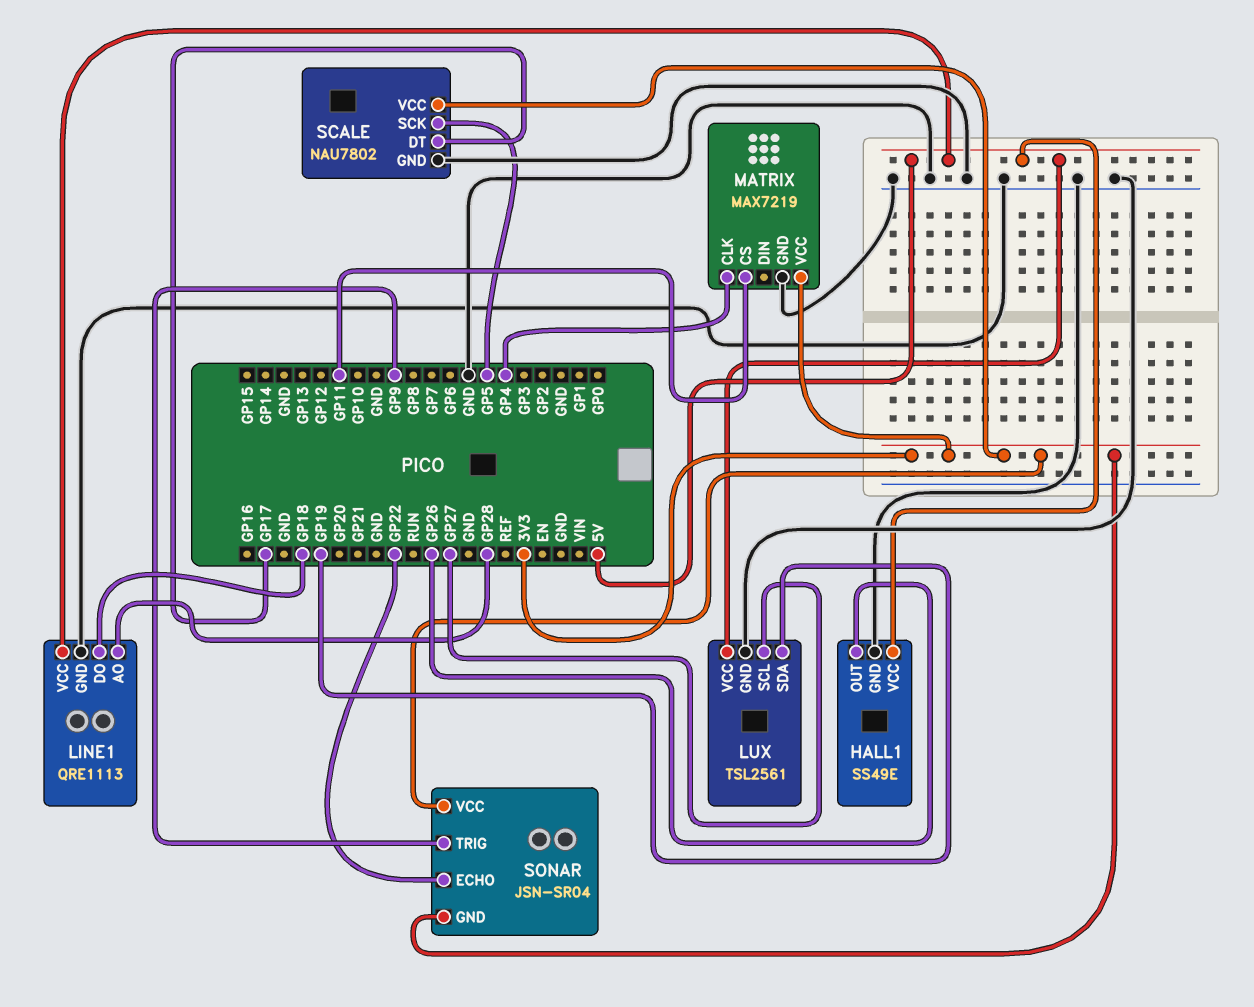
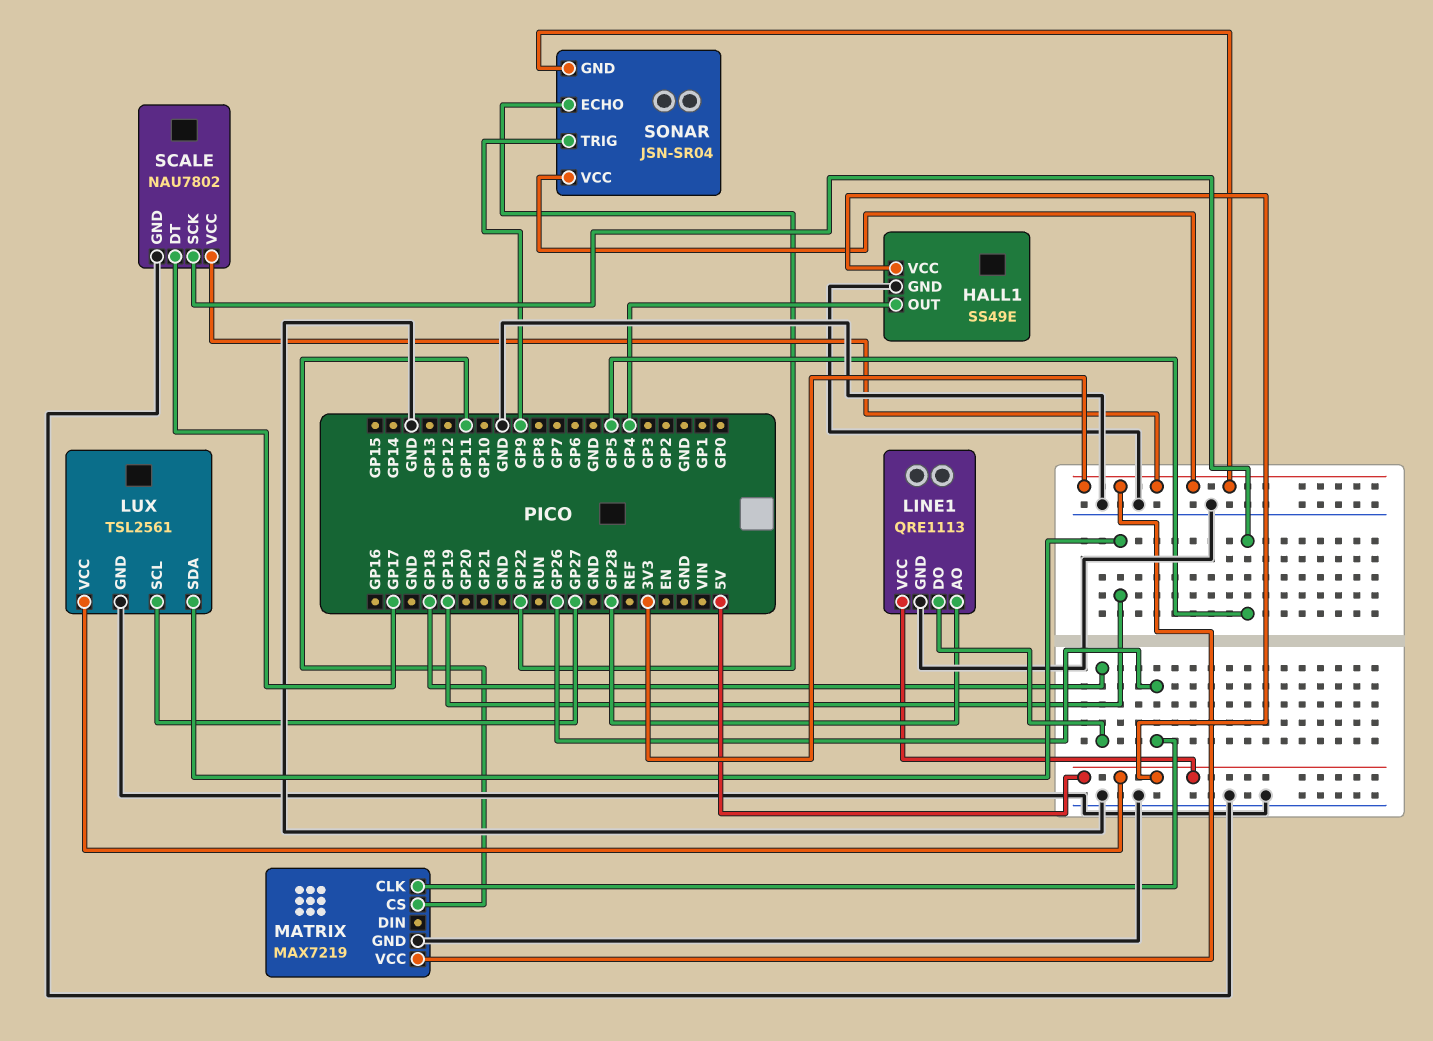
HALL1 pin OUT: GP26 -> GP4
MATRIX pin CLK: GP4 -> GP26

